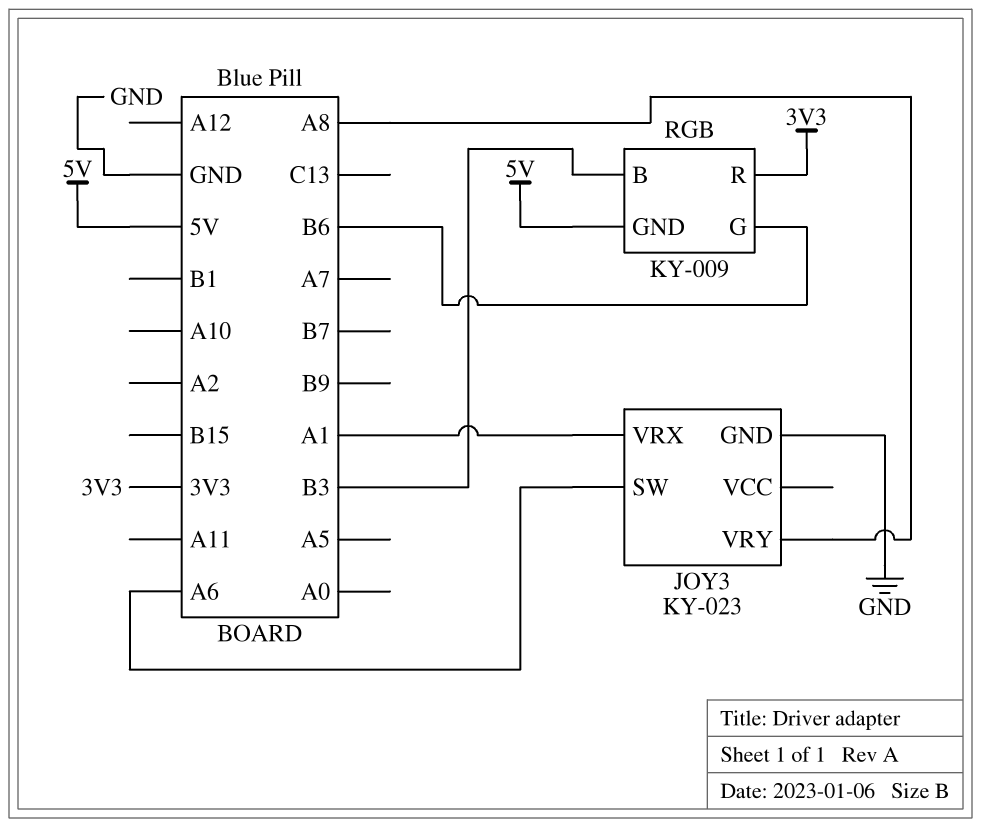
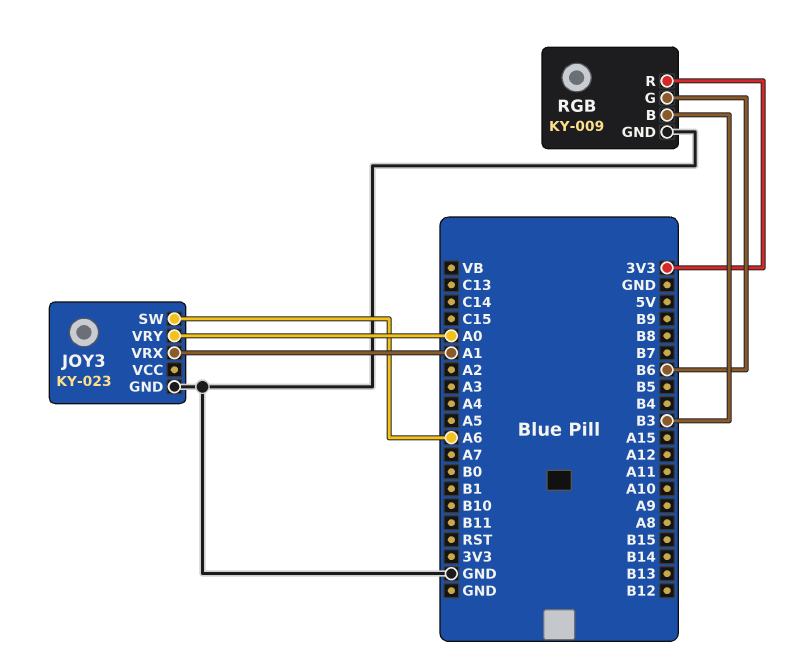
JOY3 pin VRY: A8 -> A0
RGB pin GND: 5V -> GND

